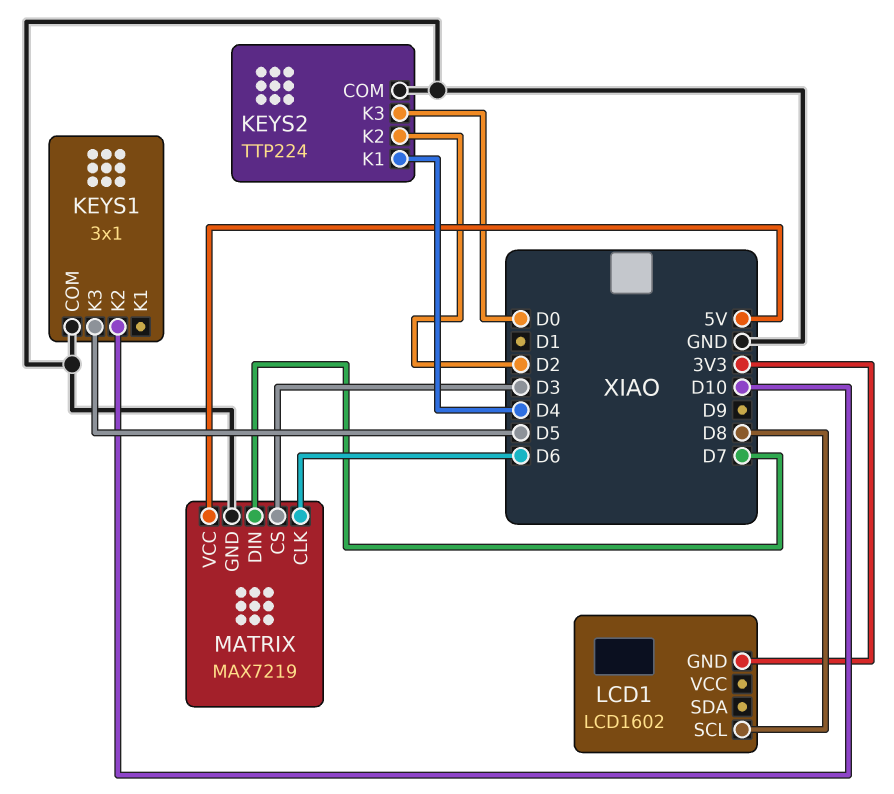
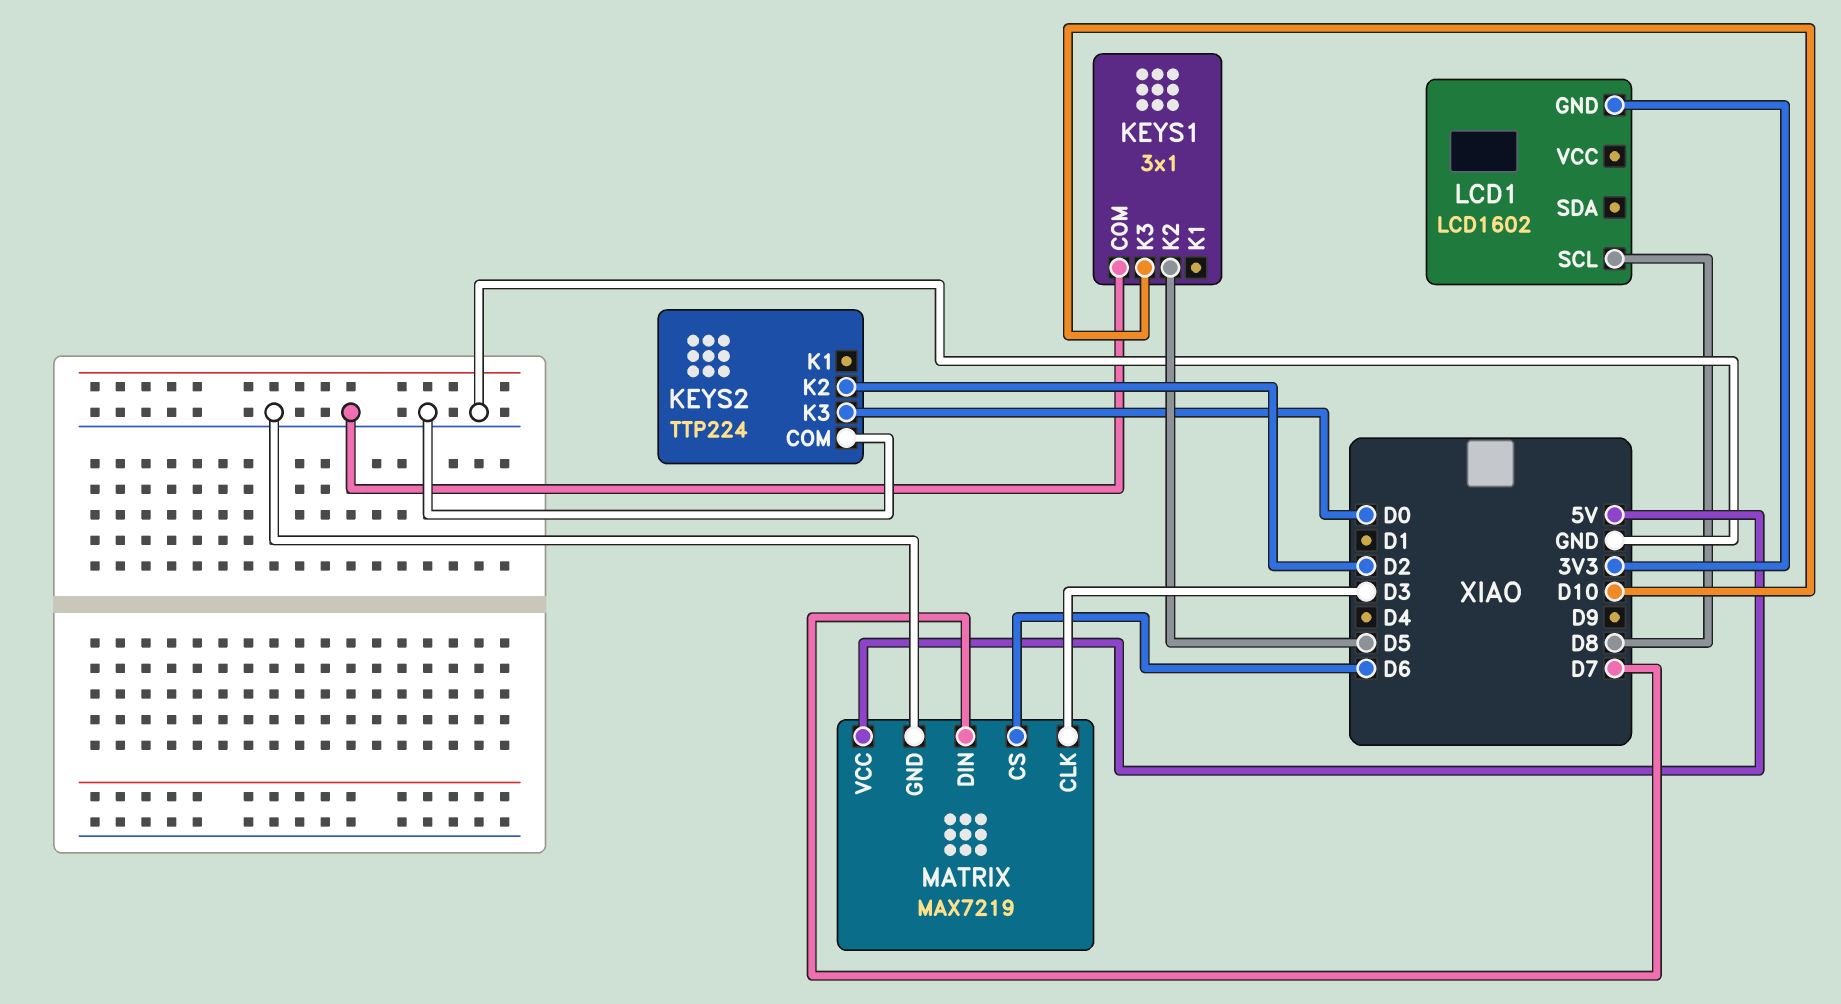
KEYS1 pin K2: D10 -> D5
KEYS1 pin K3: D5 -> D10
KEYS2 pin K1: D4 -> none
MATRIX pin CLK: D6 -> D3
MATRIX pin CS: D3 -> D6

